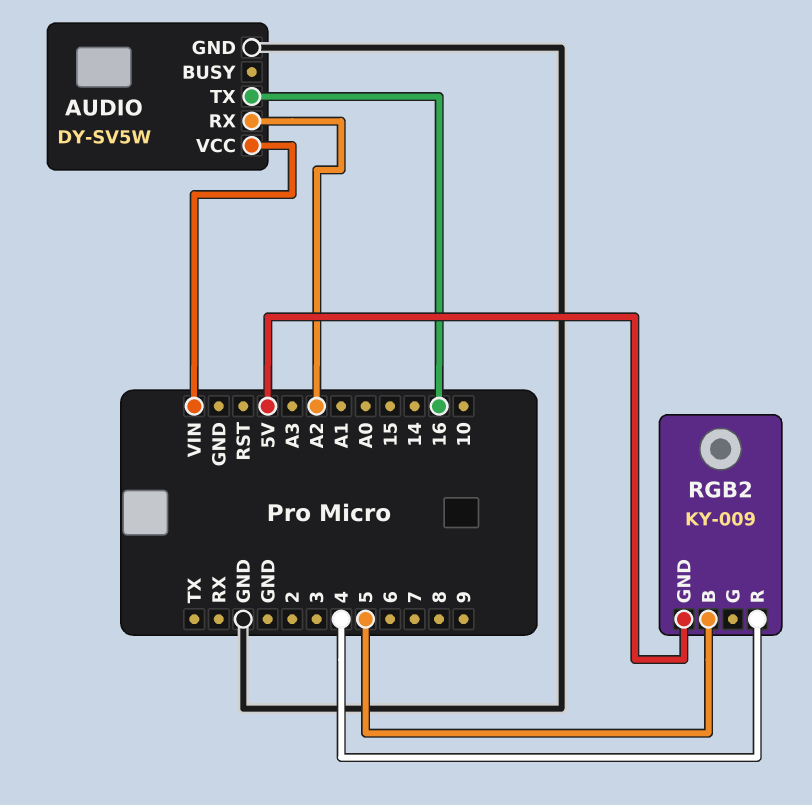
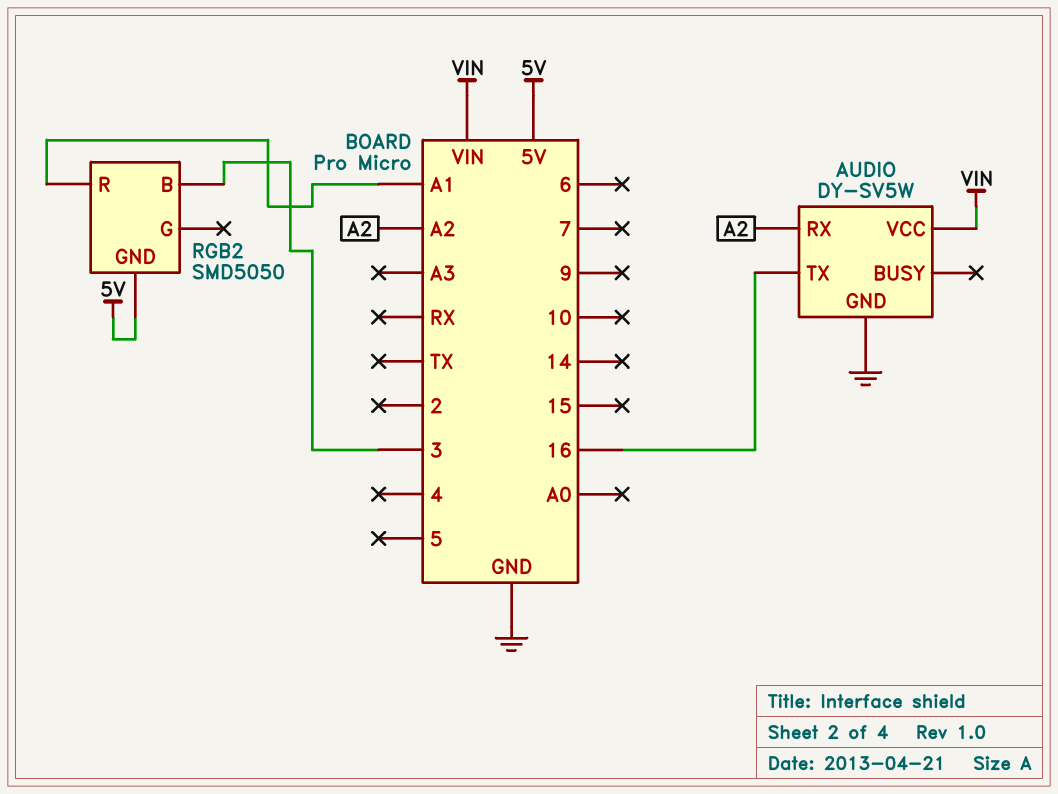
RGB2: KY-009 -> SMD5050
RGB2 pin B: 5 -> 3
RGB2 pin R: 4 -> A1

